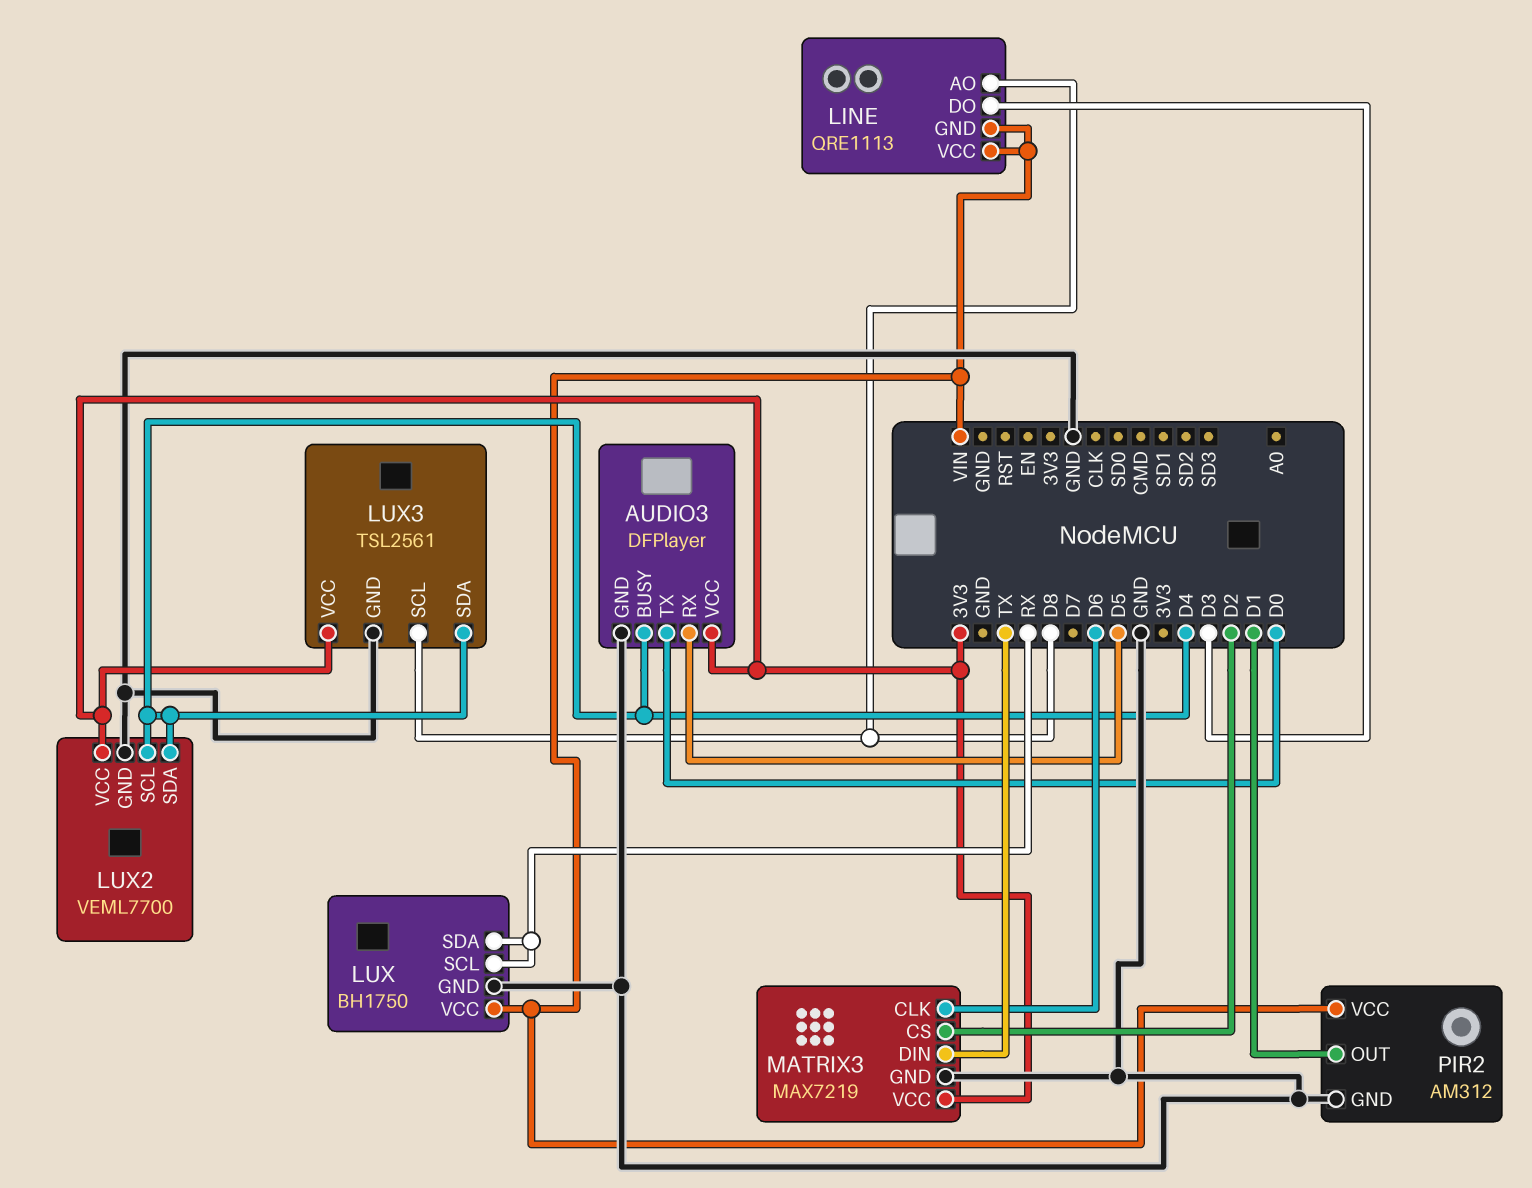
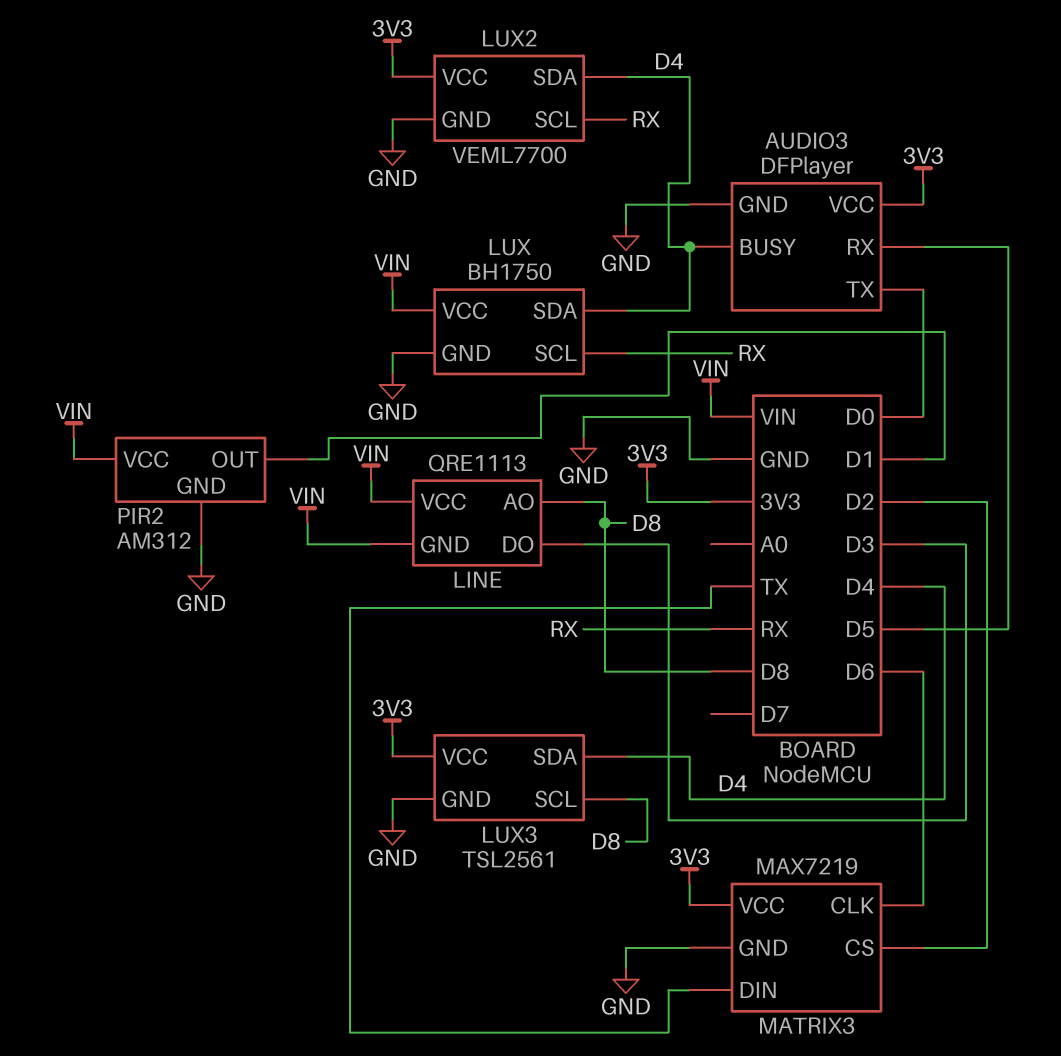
LUX pin SDA: RX -> D4
LUX2 pin SCL: D4 -> RX

